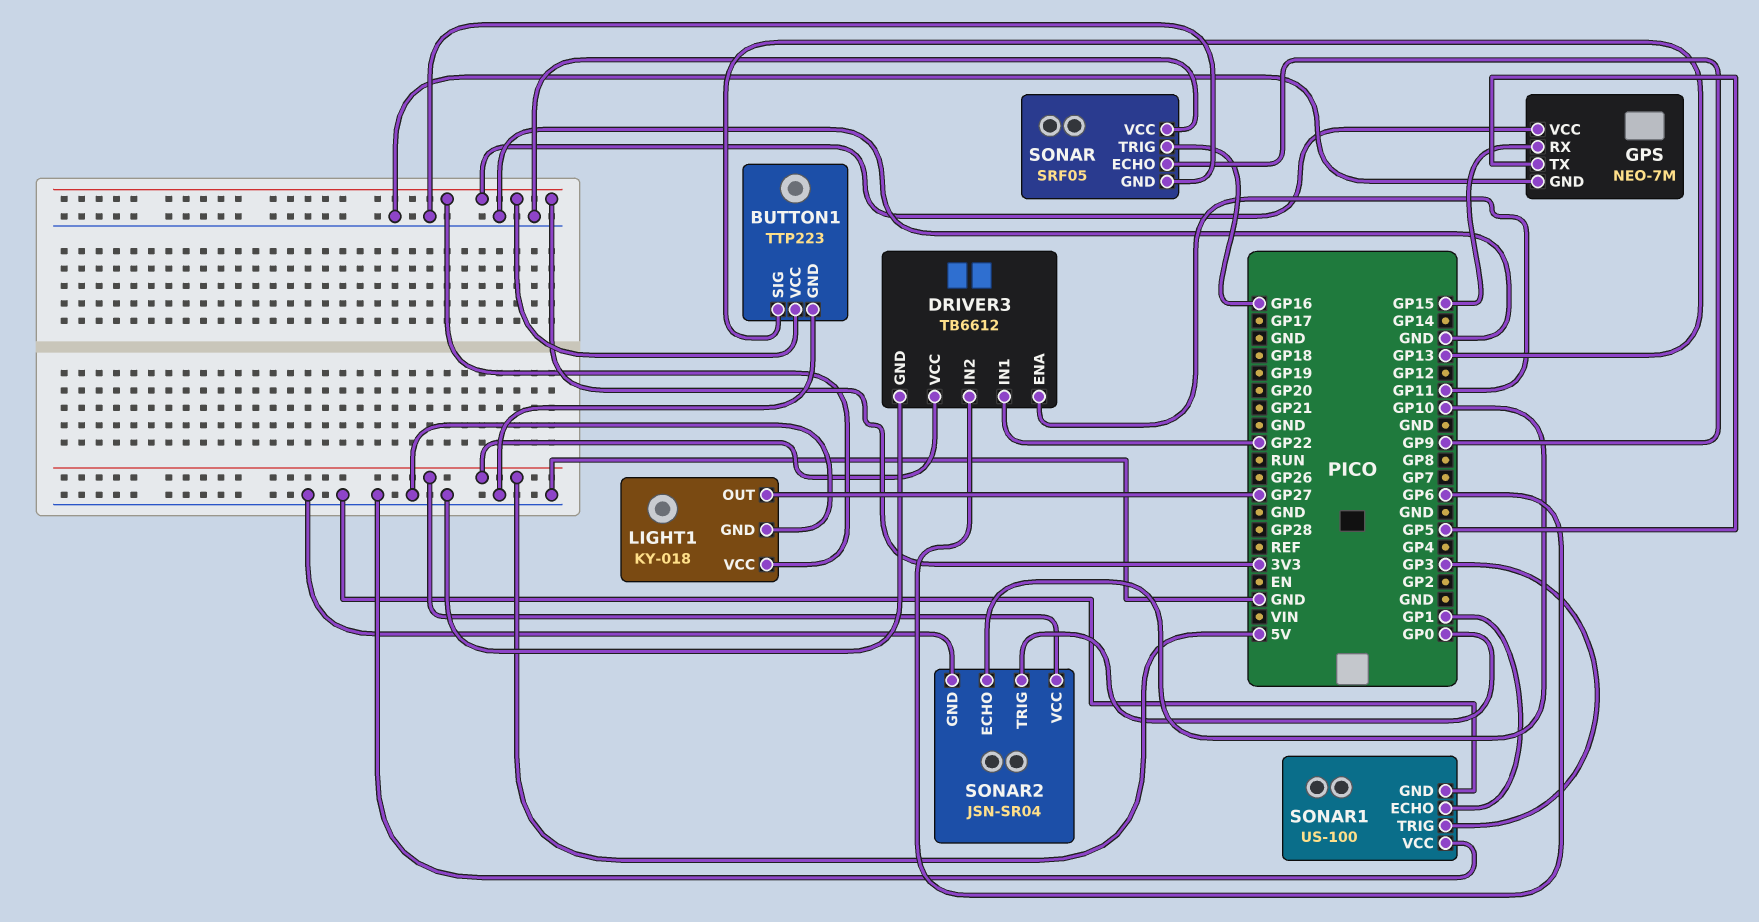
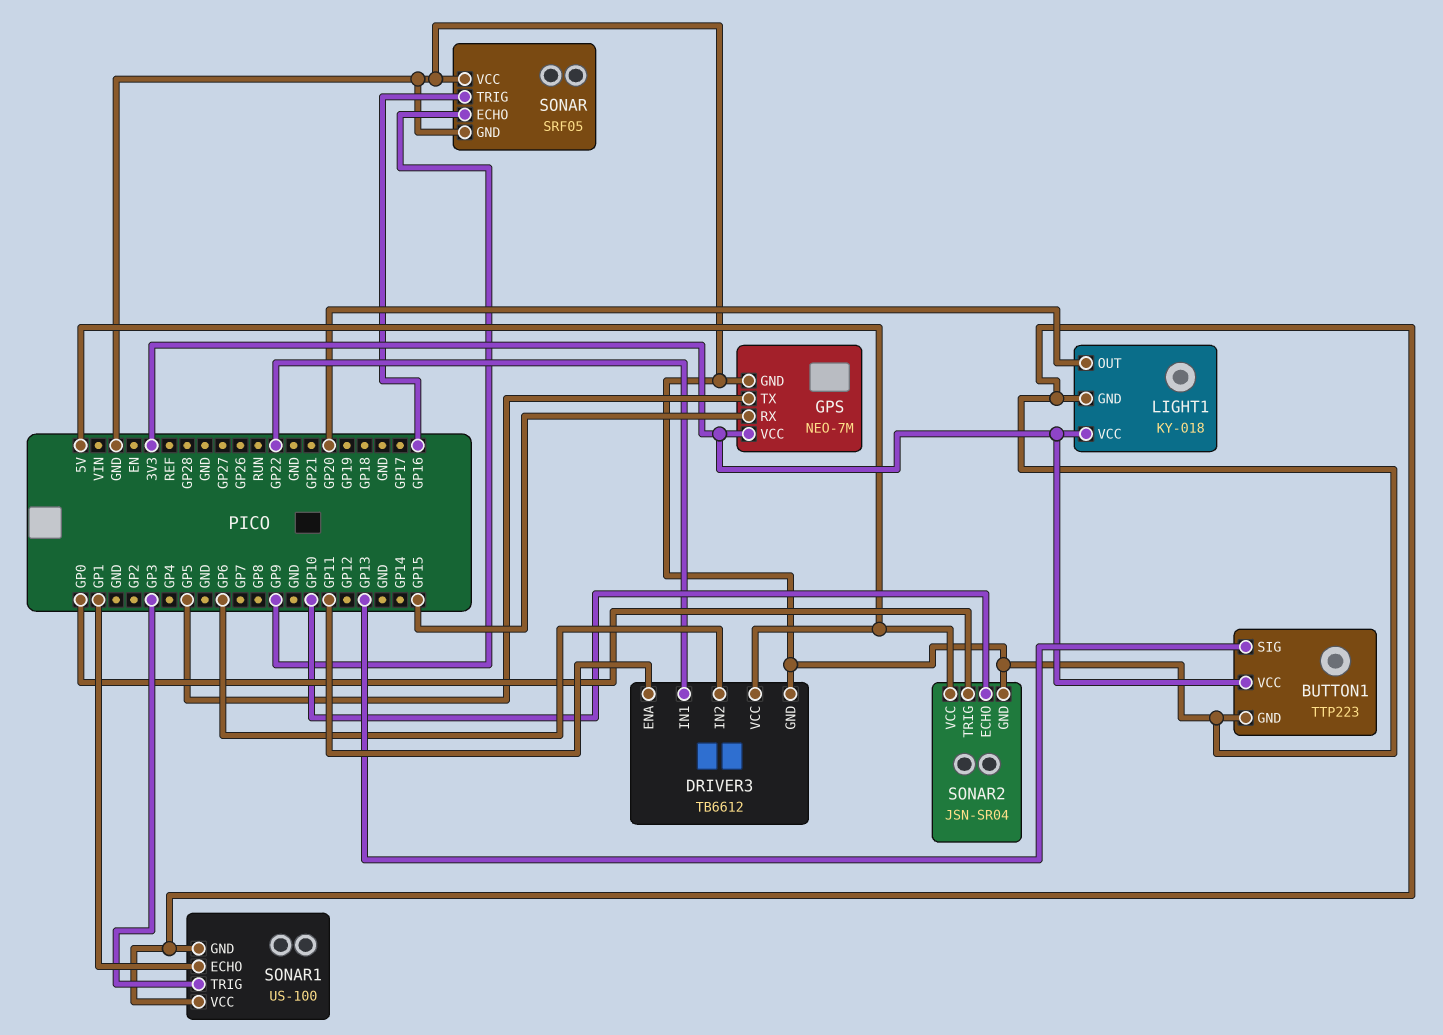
LIGHT1 pin OUT: GP27 -> GP20

